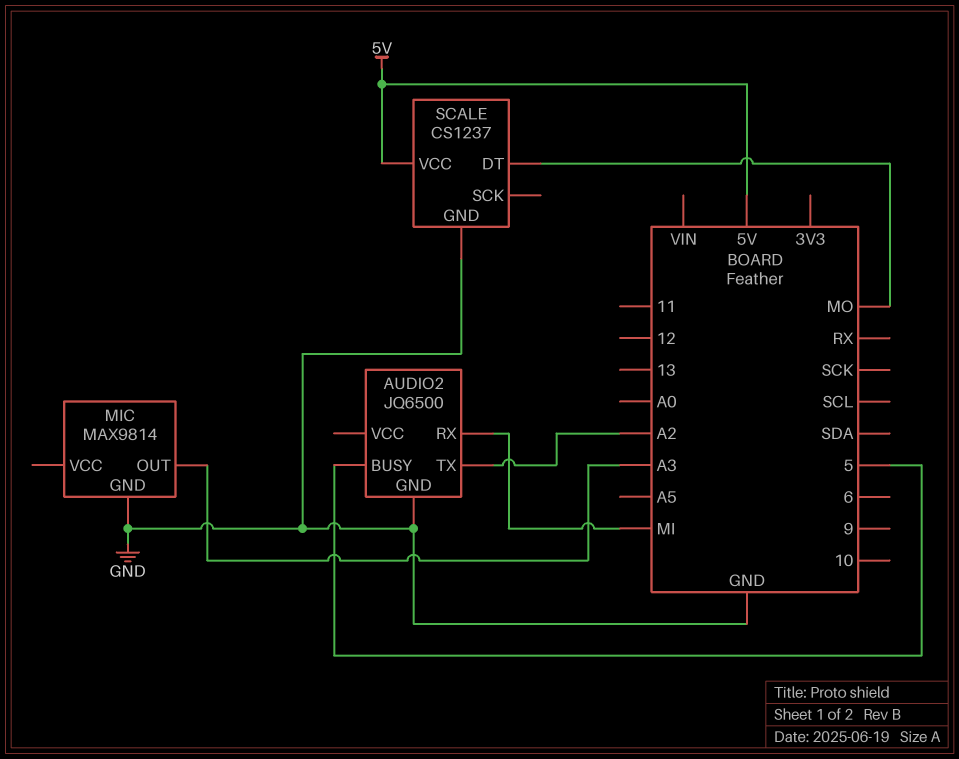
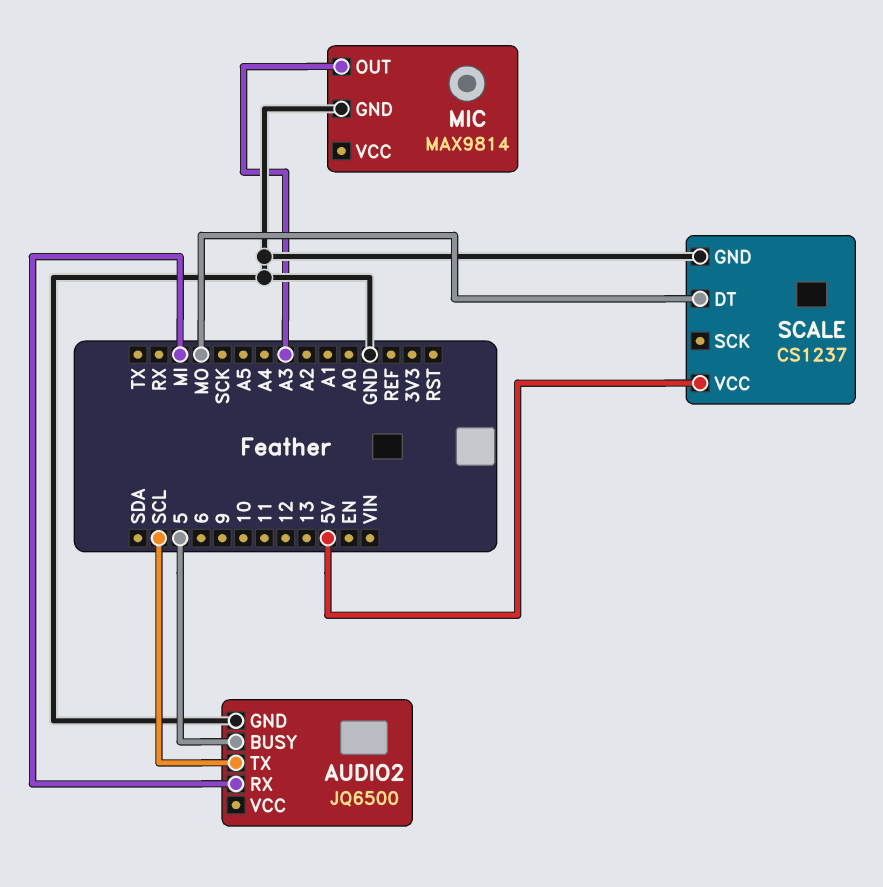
AUDIO2 pin TX: A2 -> SCL

